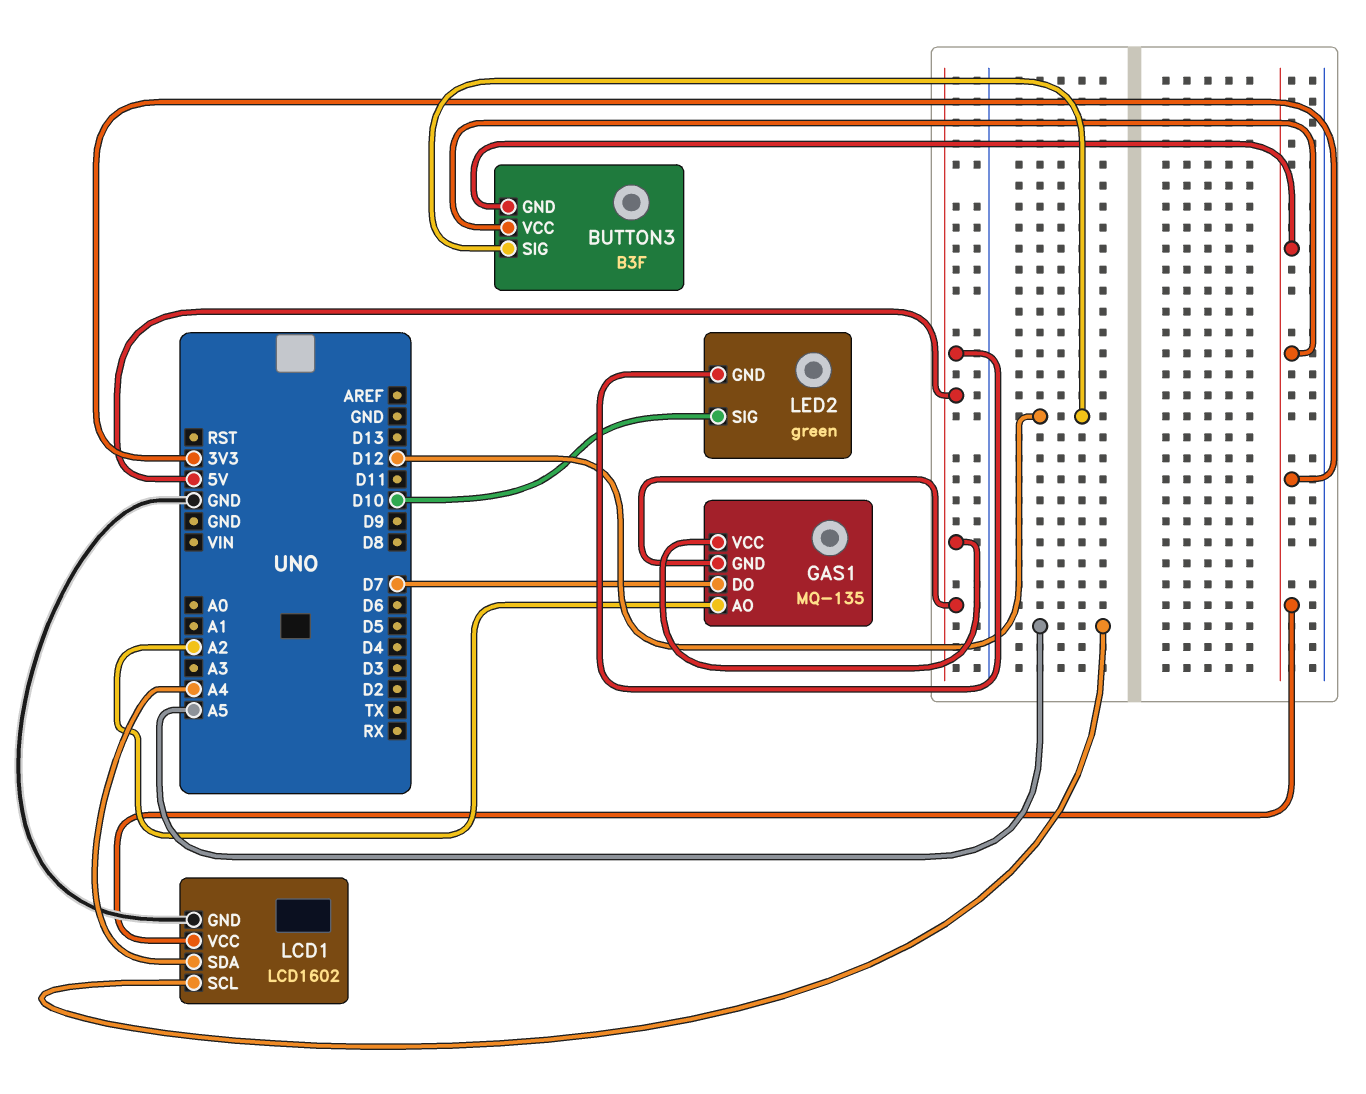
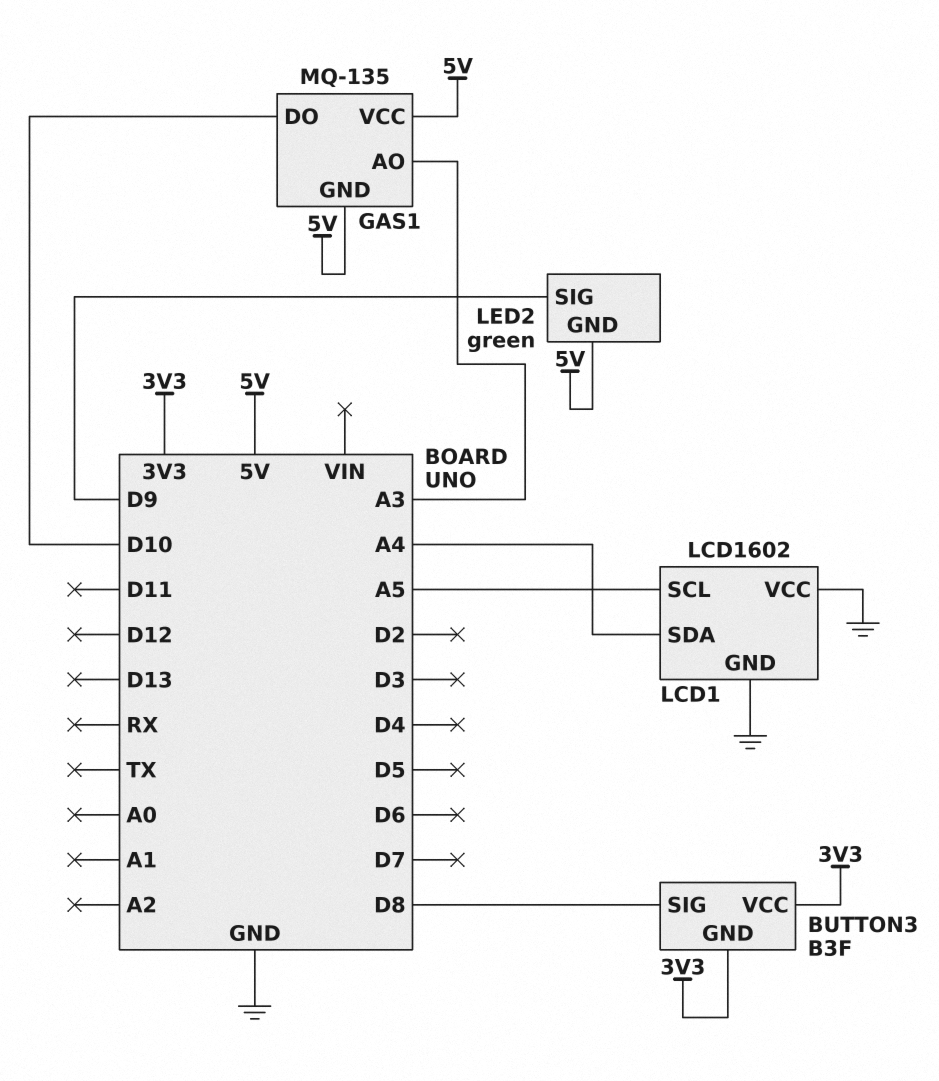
BUTTON3 pin SIG: D12 -> D8
GAS1 pin AO: A2 -> A3
GAS1 pin DO: D7 -> D10
LCD1 pin VCC: 3V3 -> GND
LED2 pin SIG: D10 -> D9

